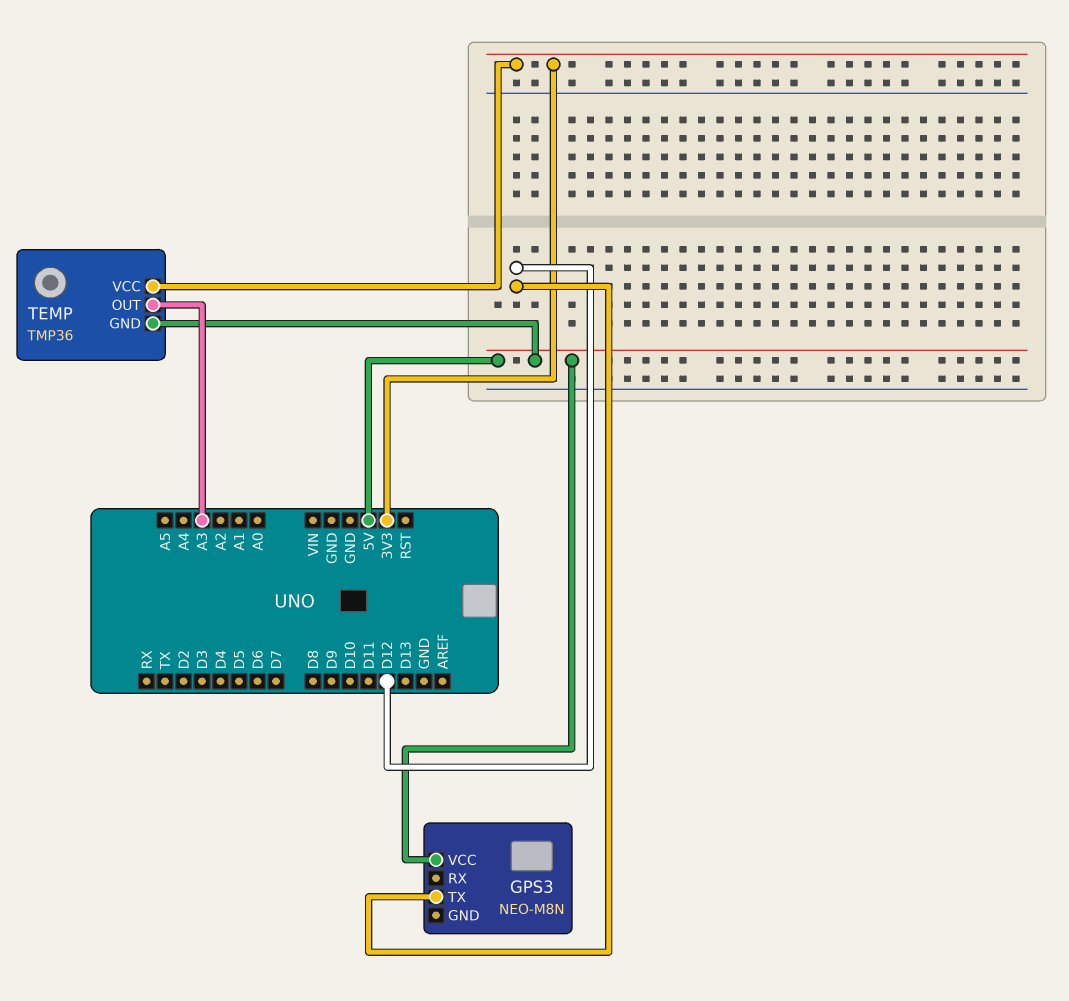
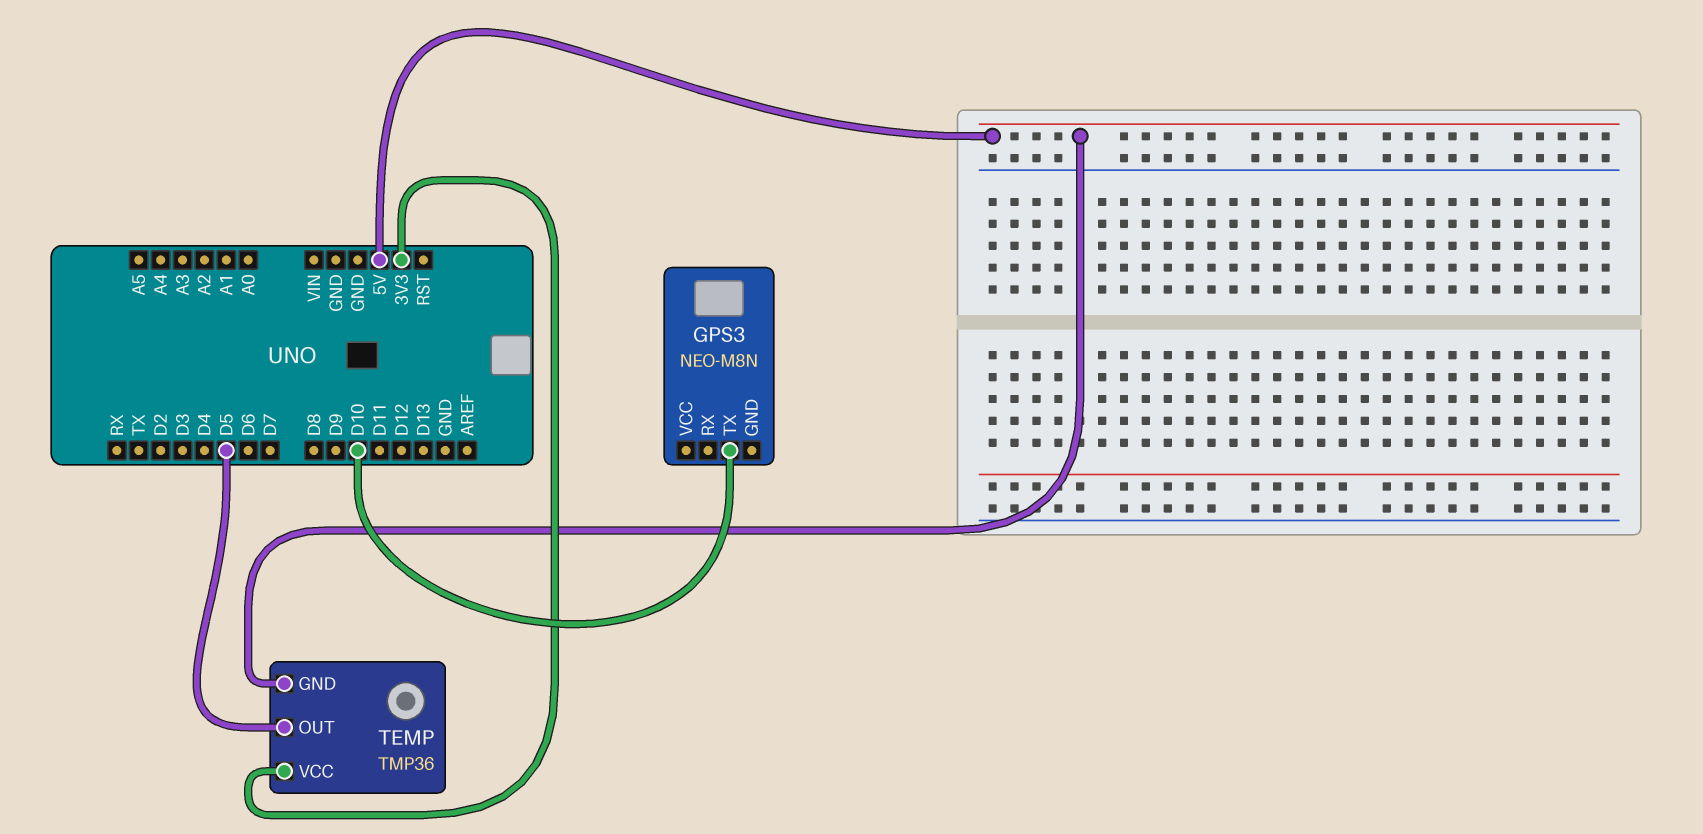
GPS3 pin TX: D12 -> D10
GPS3 pin VCC: 5V -> none
TEMP pin OUT: A3 -> D5

